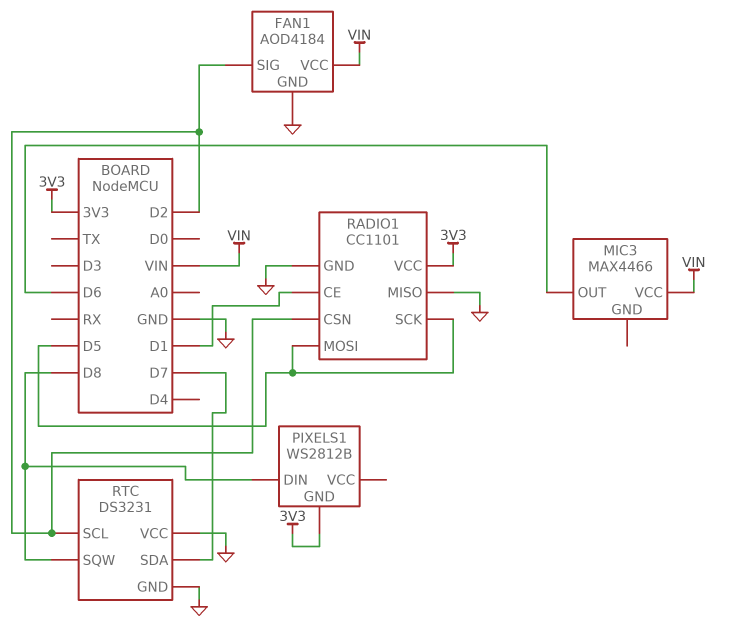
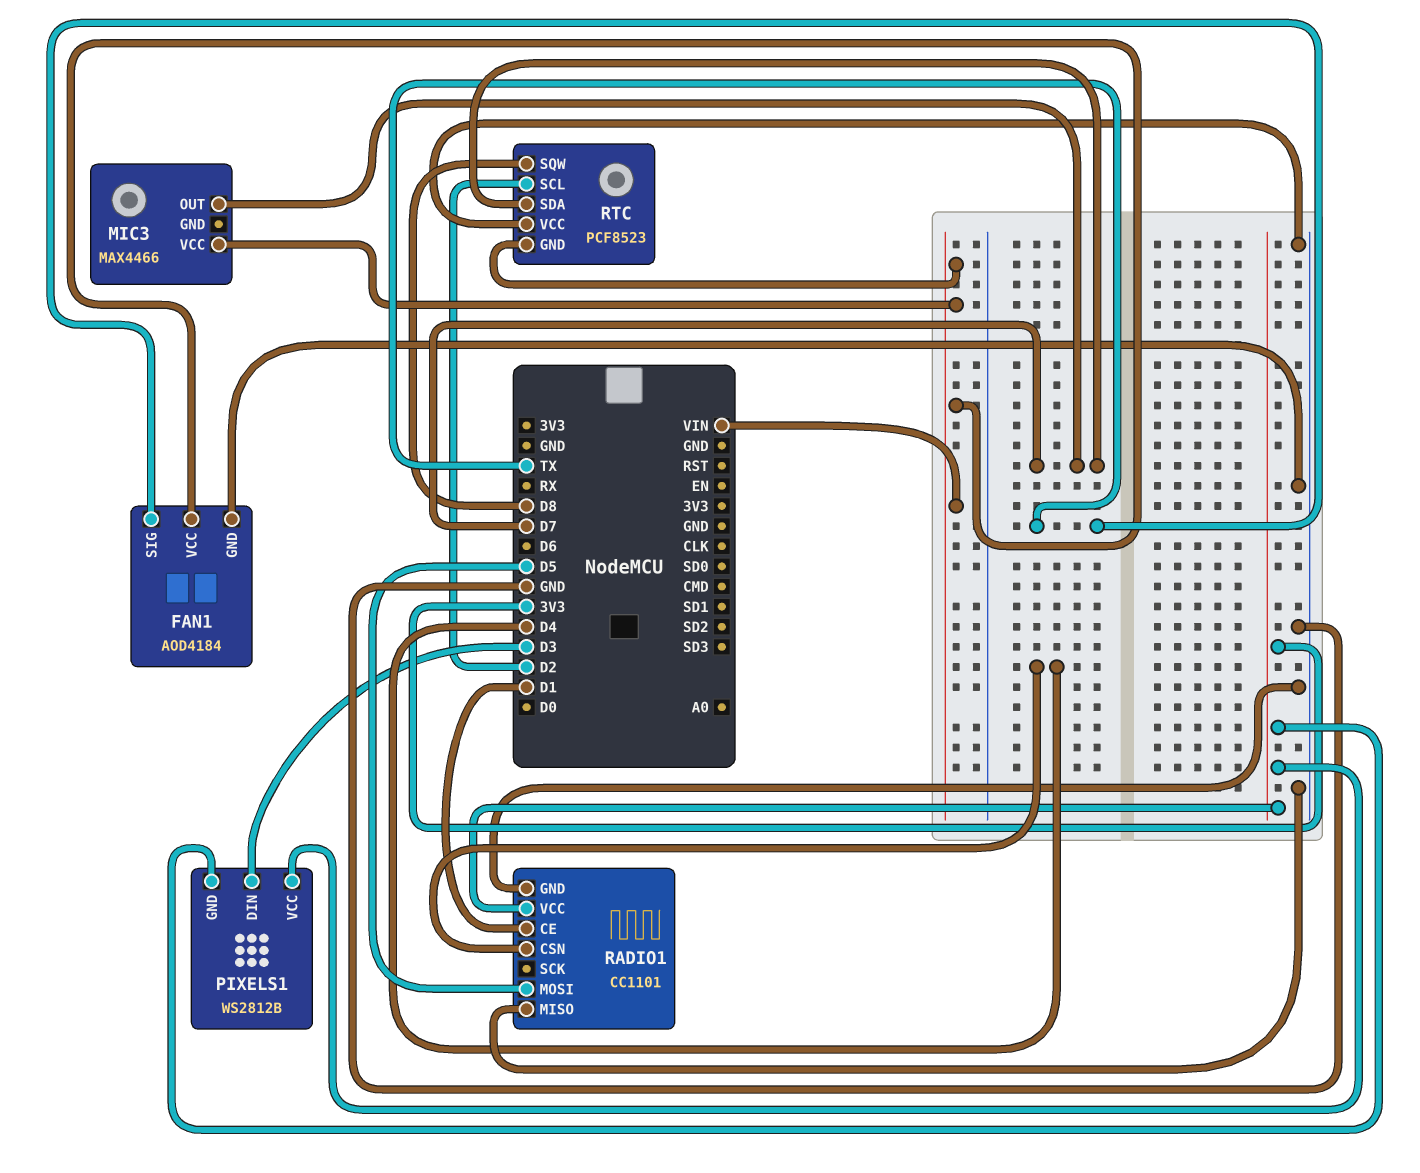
FAN1 pin SIG: D2 -> TX
MIC3 pin OUT: D6 -> D7
PIXELS1 pin DIN: D8 -> D3
PIXELS1 pin VCC: none -> 3V3
RADIO1 pin CSN: D2 -> D4
RADIO1 pin SCK: D5 -> none
RTC: DS3231 -> PCF8523
RTC pin GND: GND -> VIN

